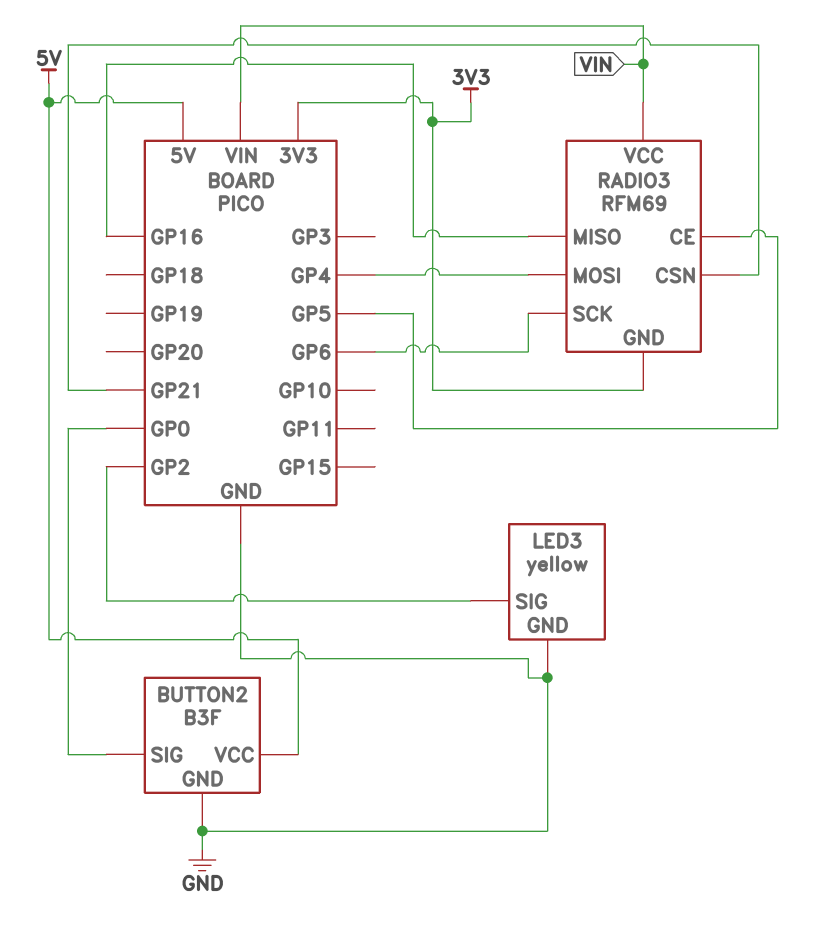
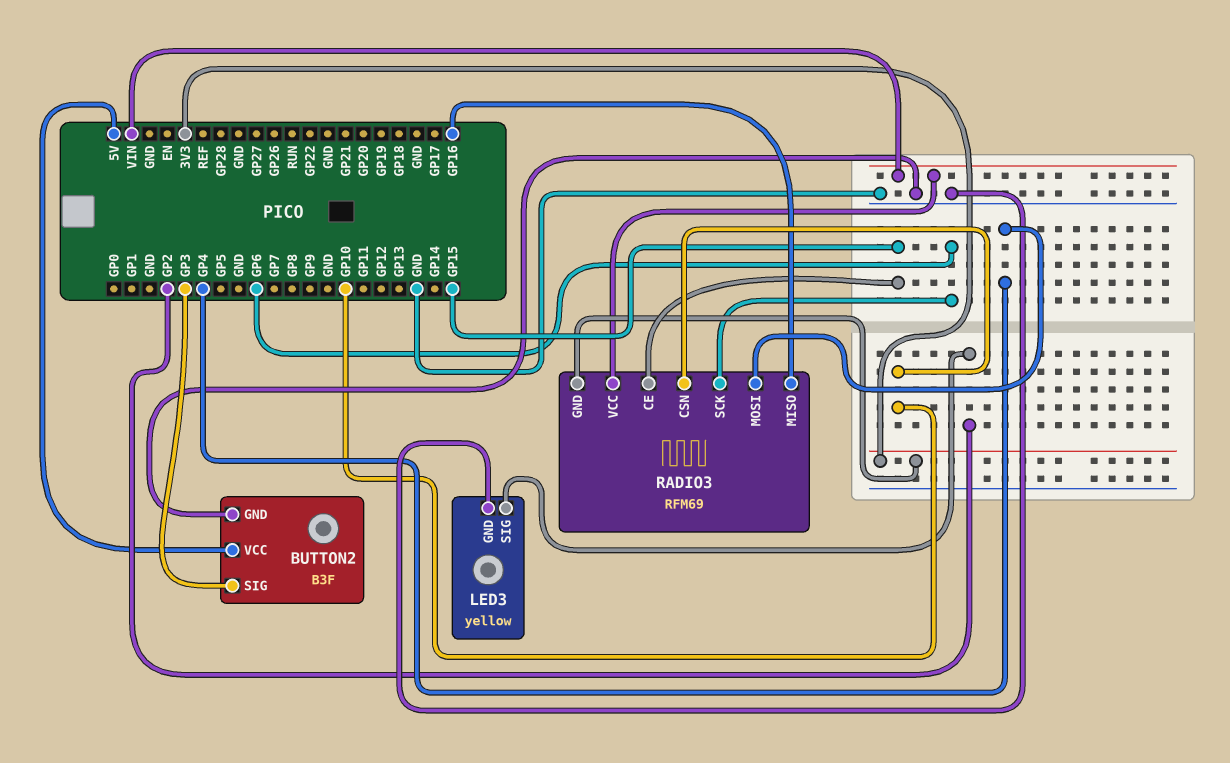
BUTTON2 pin SIG: GP0 -> GP3
RADIO3 pin CE: GP5 -> GP15
RADIO3 pin CSN: GP21 -> GP10

